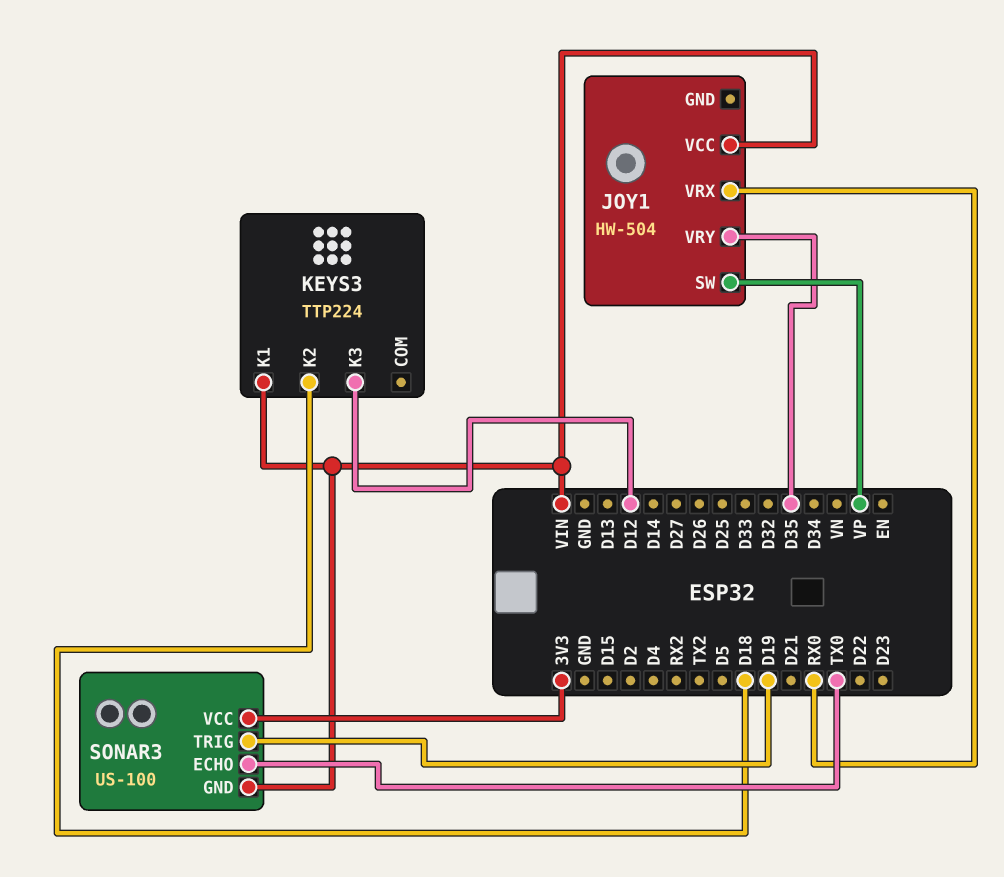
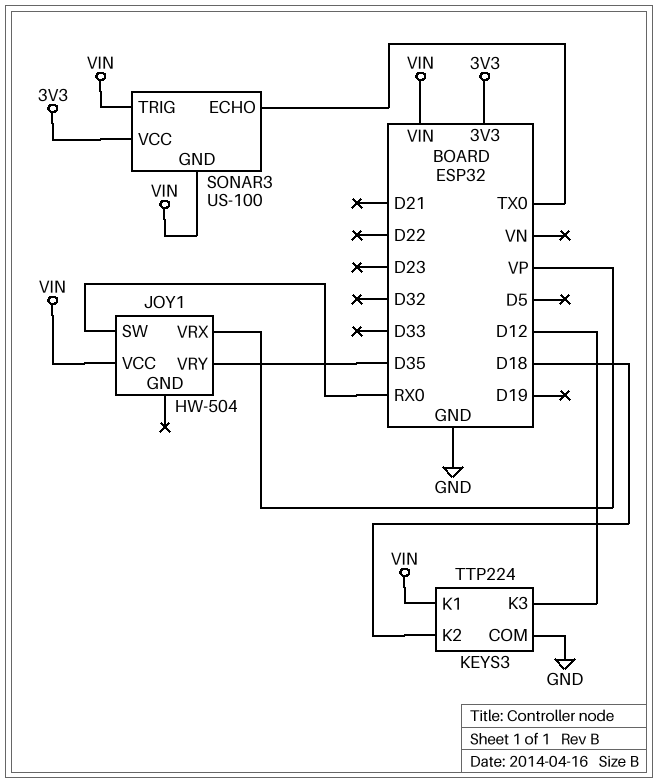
JOY1 pin SW: VP -> RX0
JOY1 pin VRX: RX0 -> VP
KEYS3 pin COM: none -> GND
SONAR3 pin TRIG: D19 -> VIN

